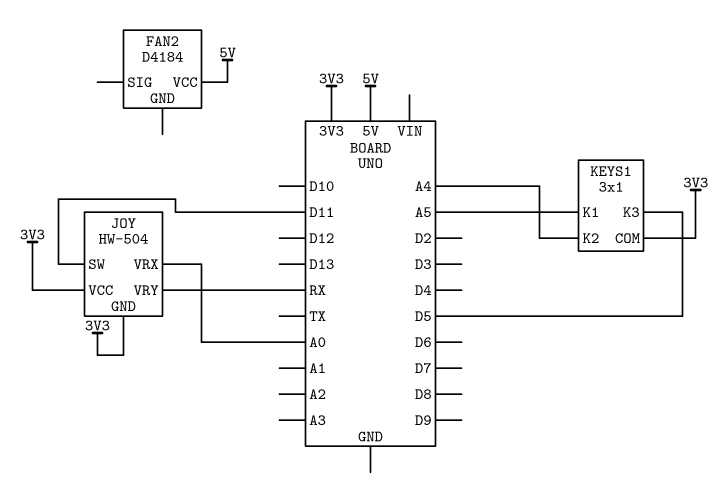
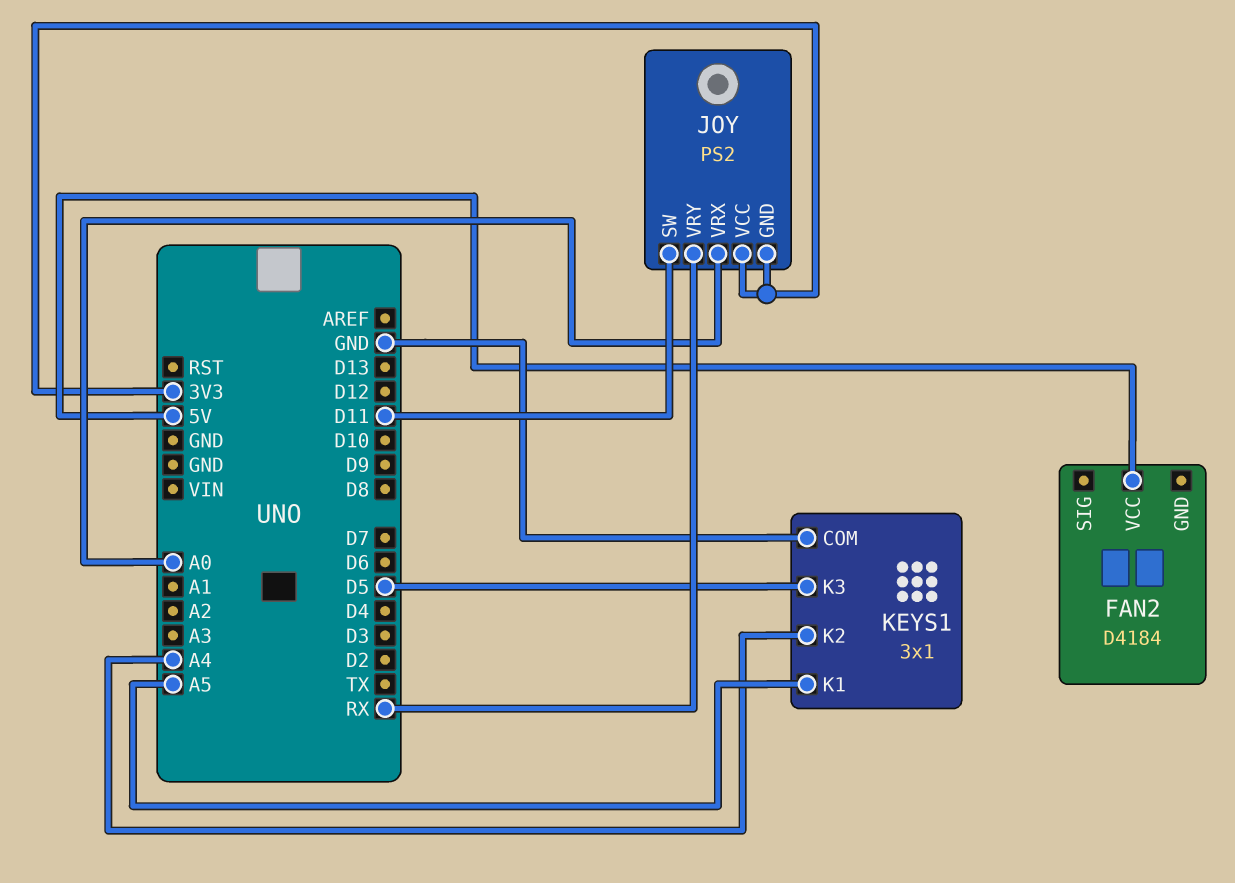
JOY: HW-504 -> PS2
KEYS1 pin COM: 3V3 -> GND

